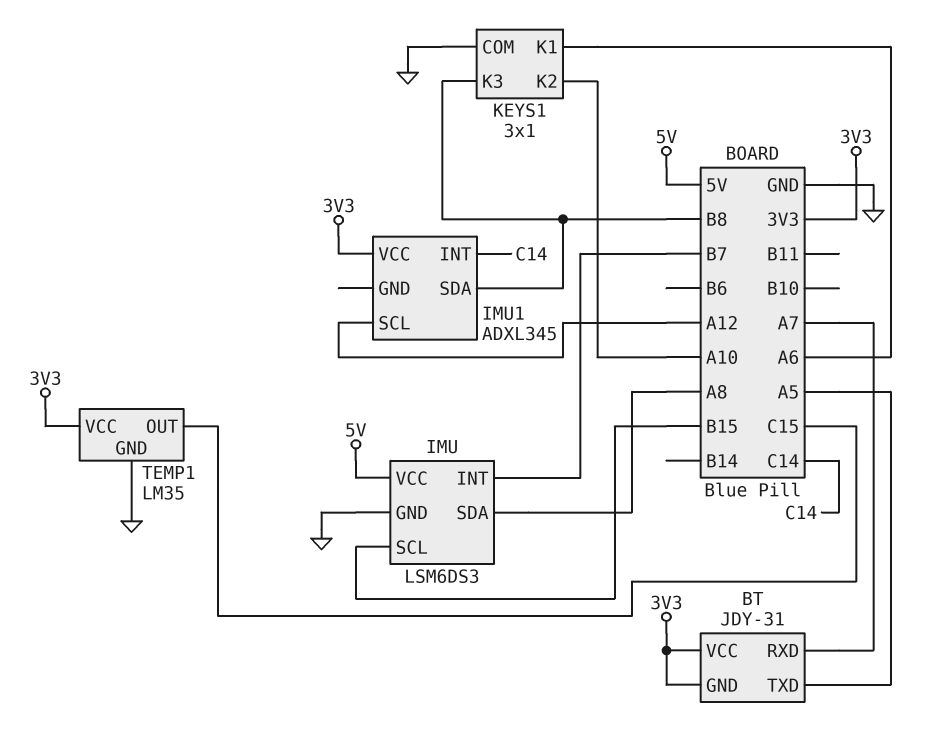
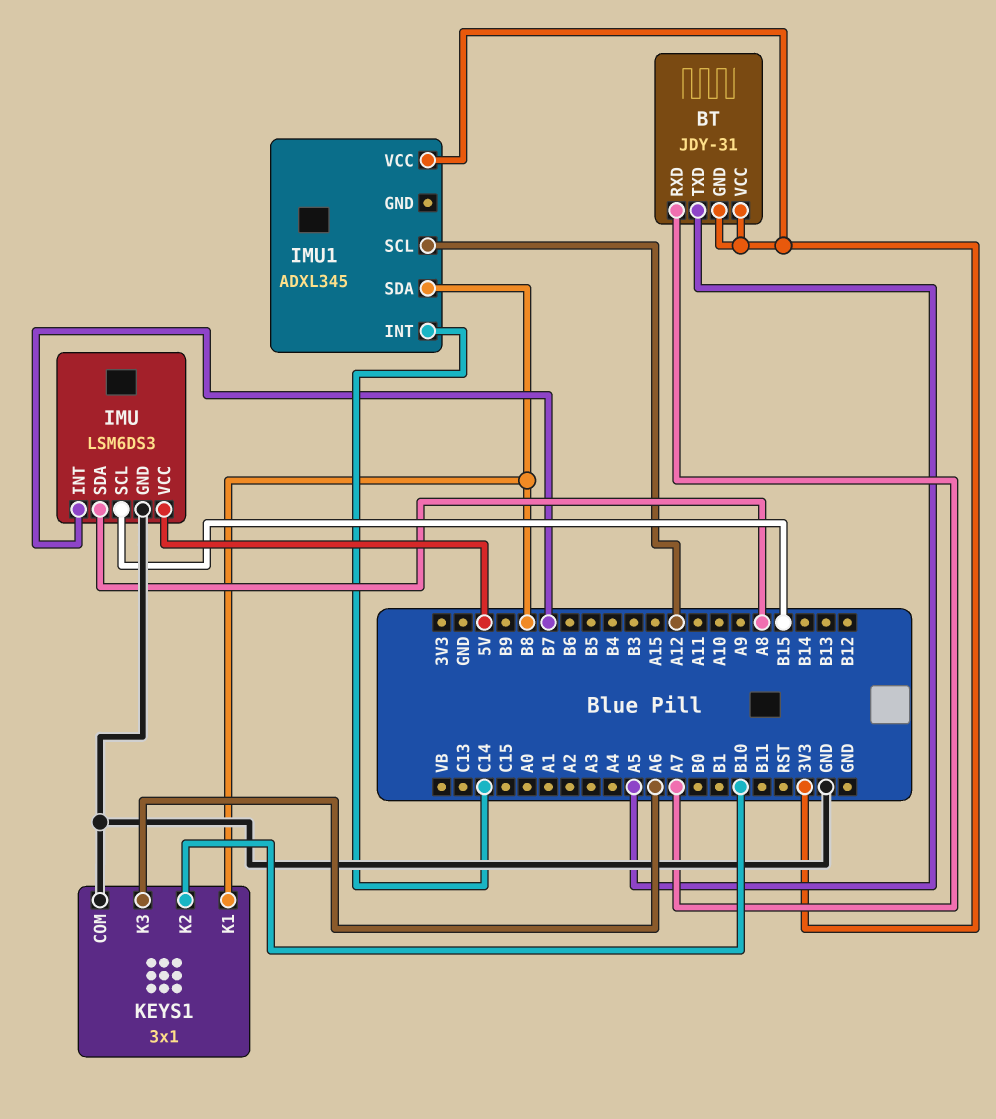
KEYS1 pin K1: A6 -> B8
KEYS1 pin K2: A10 -> B10
KEYS1 pin K3: B8 -> A6
TEMP1: LM35 -> none
TEMP1 pin GND: GND -> none
TEMP1 pin OUT: C15 -> none
TEMP1 pin VCC: 3V3 -> none

